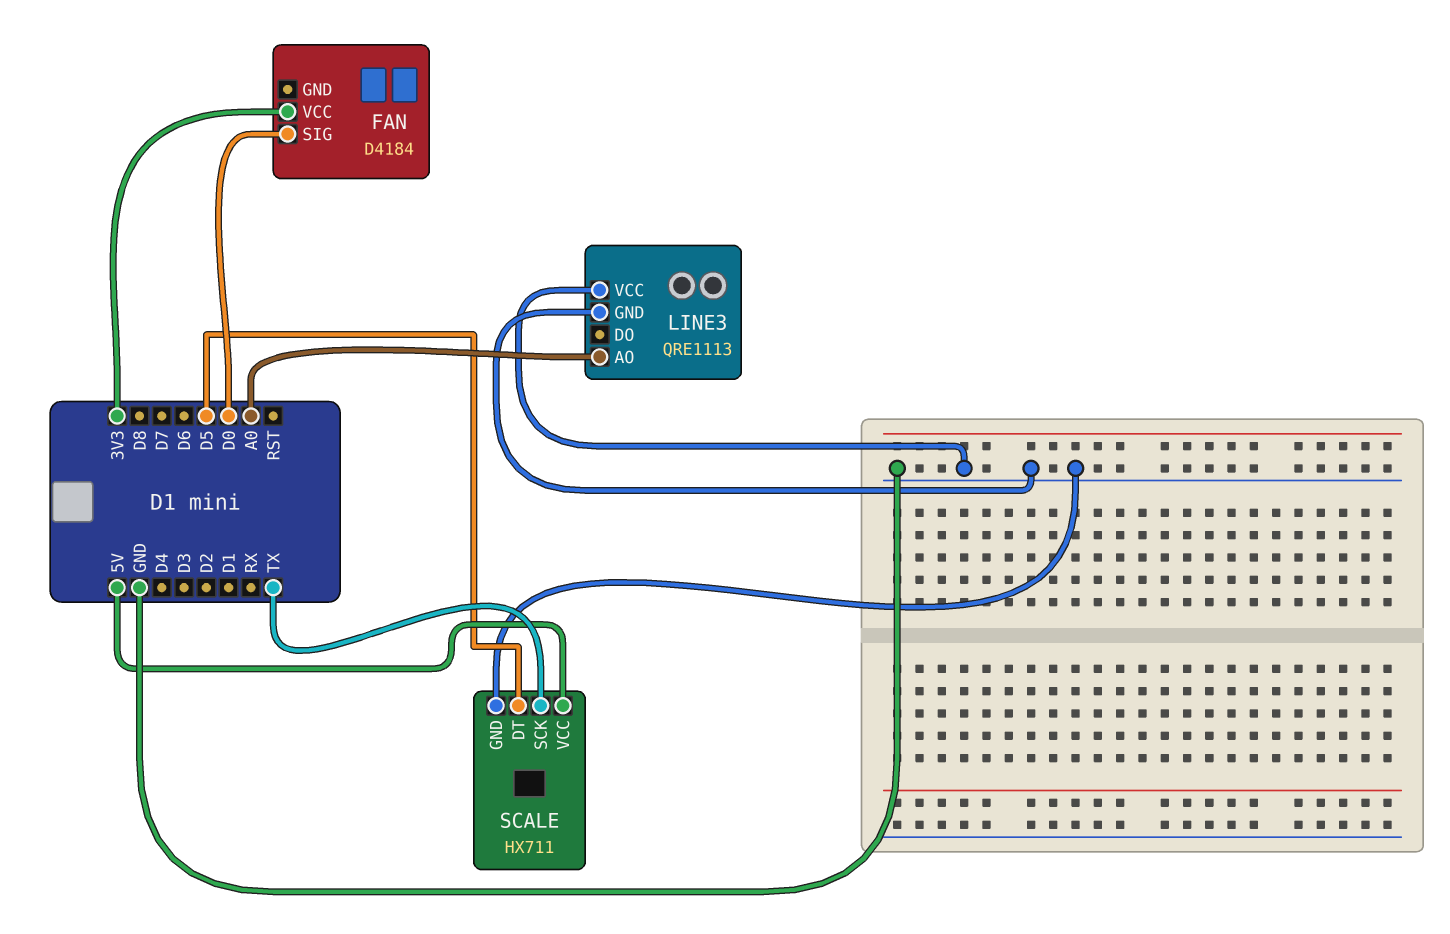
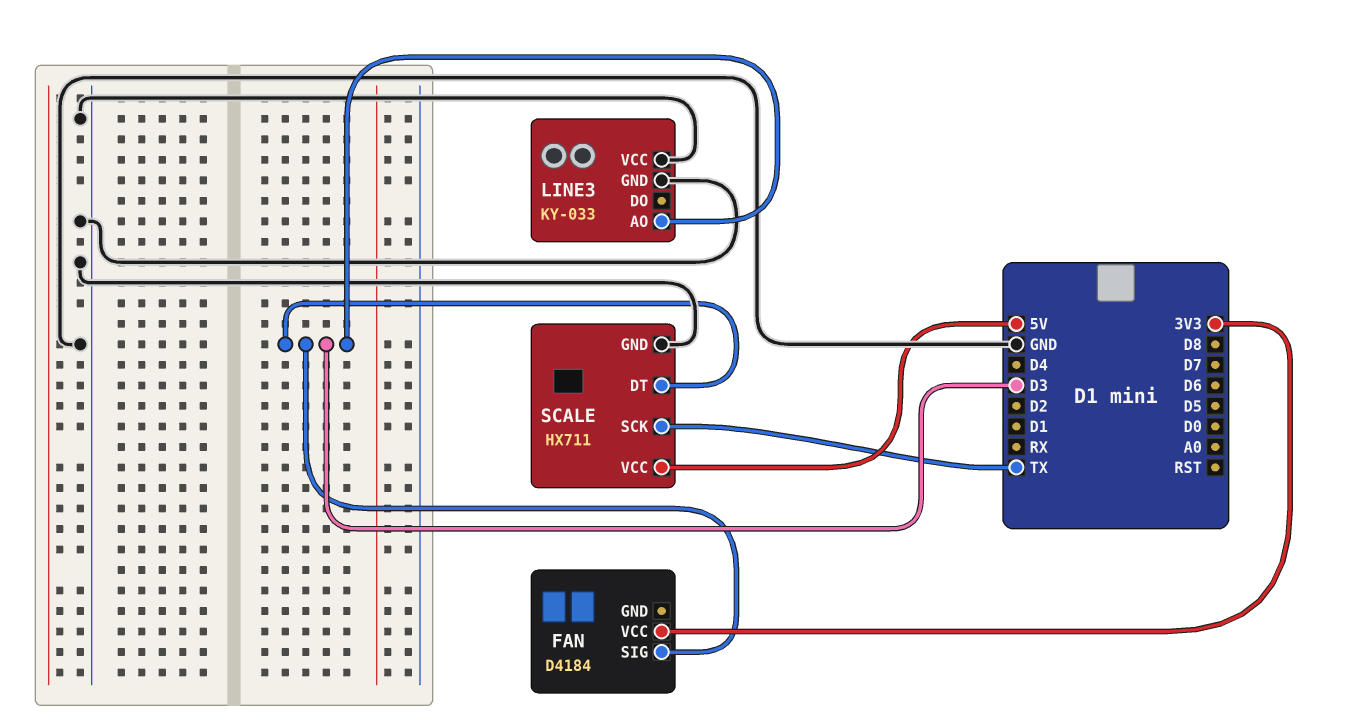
FAN pin SIG: D0 -> D3
LINE3: QRE1113 -> KY-033
LINE3 pin AO: A0 -> D3
SCALE pin DT: D5 -> D3

